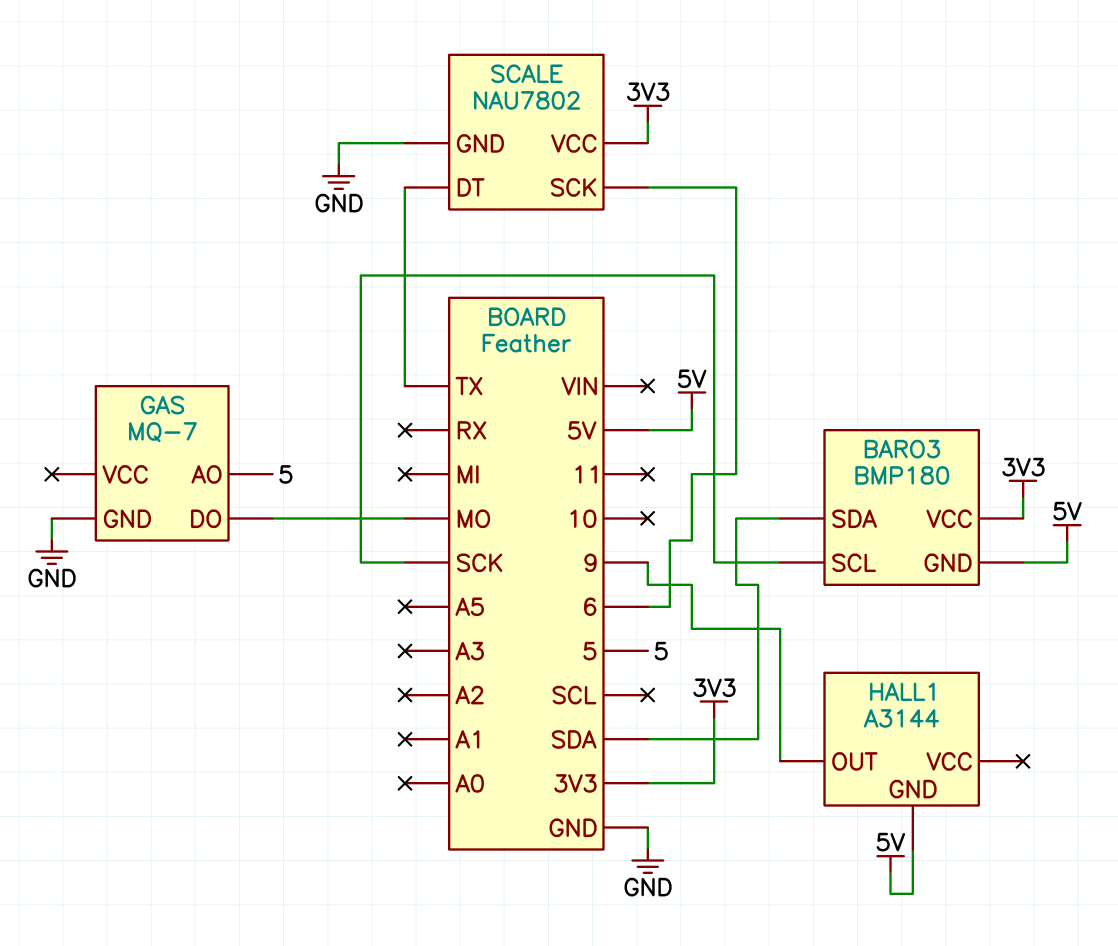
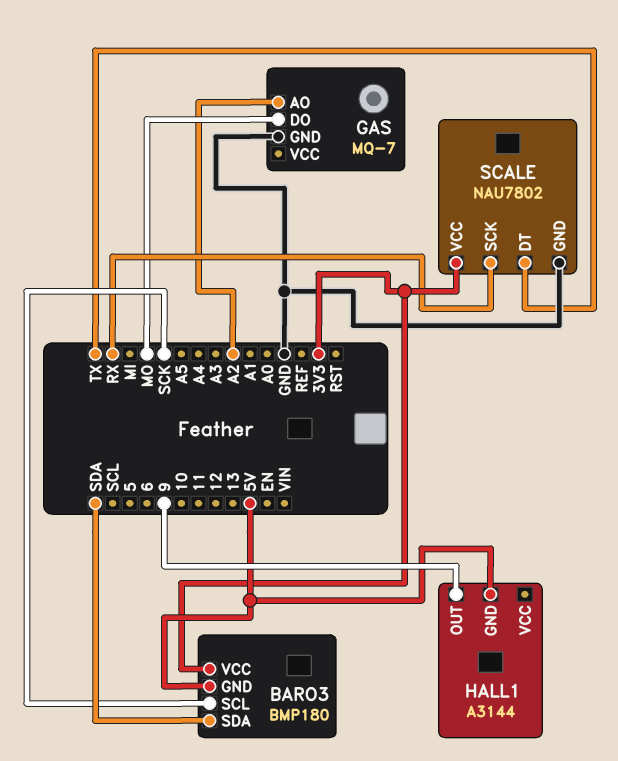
GAS pin AO: 5 -> A2
SCALE pin SCK: 6 -> RX

